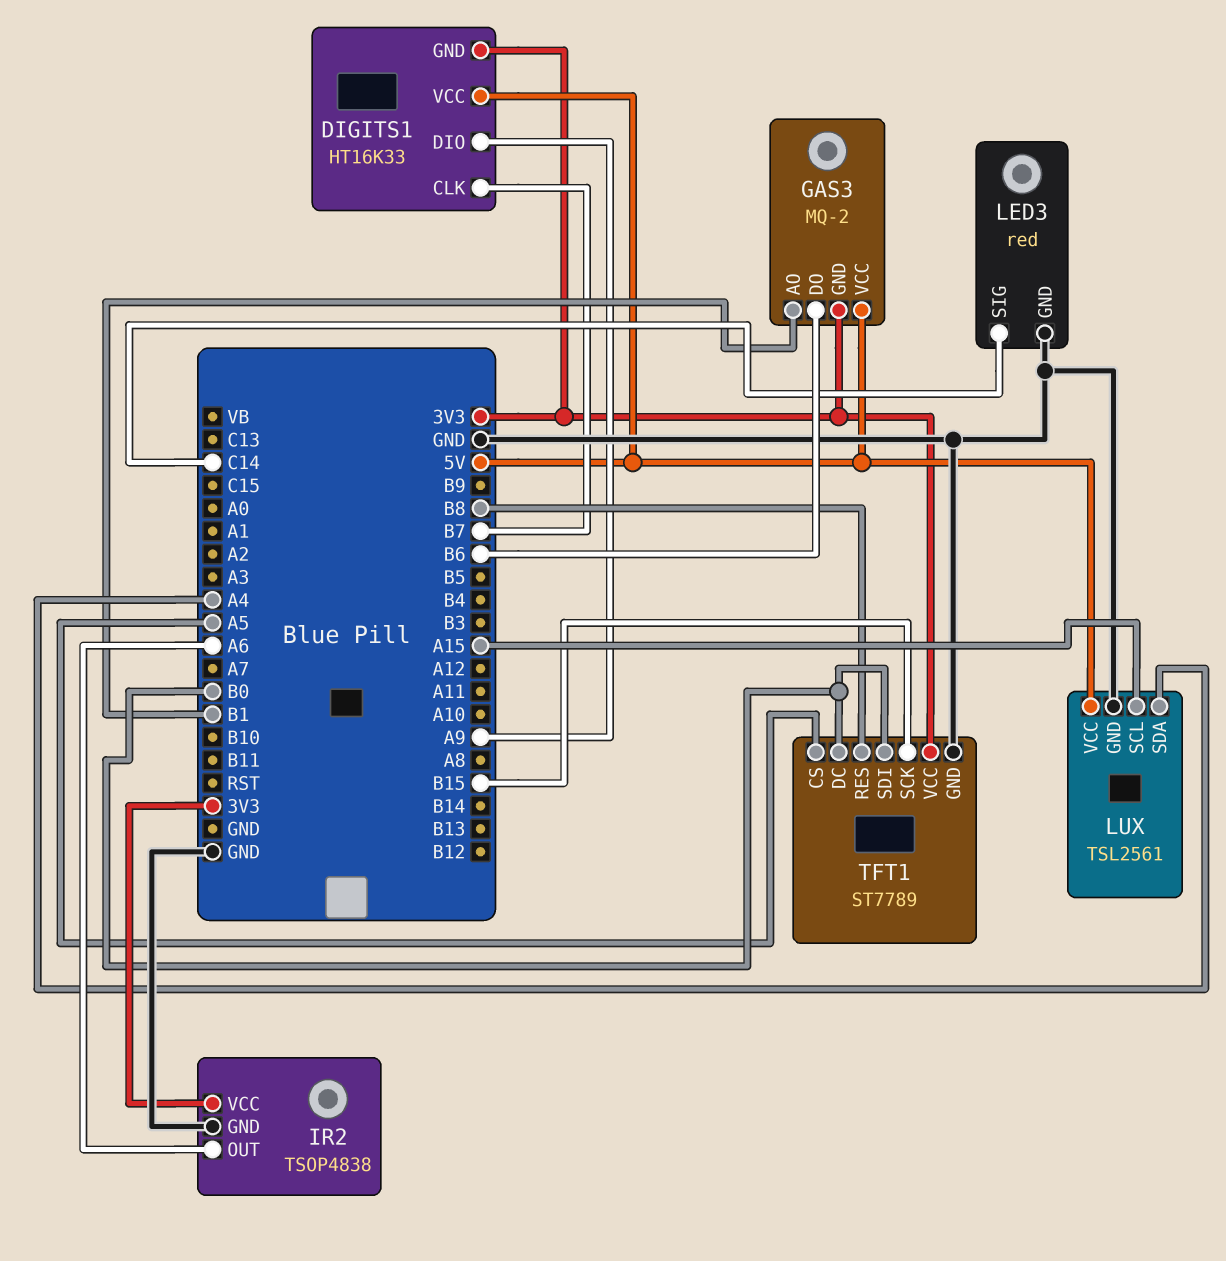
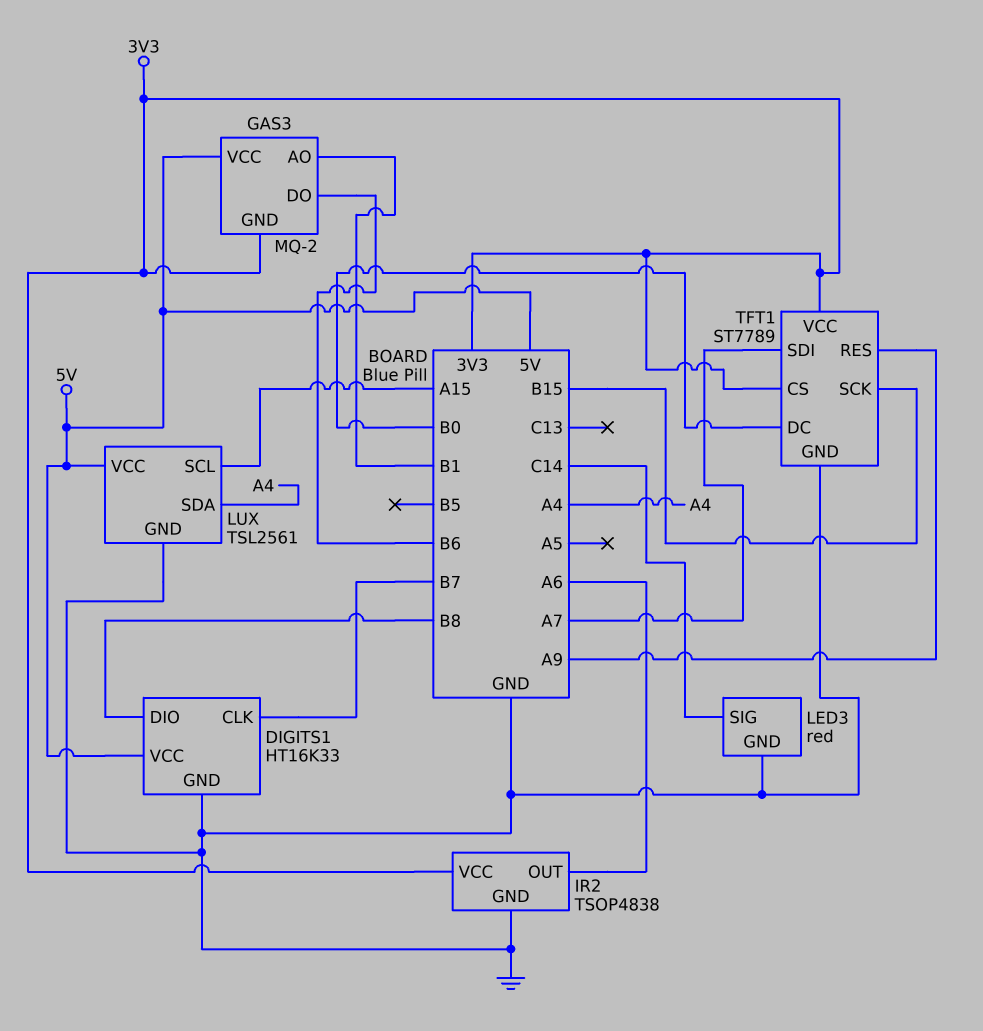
DIGITS1 pin DIO: A9 -> B8
DIGITS1 pin GND: 3V3 -> GND
TFT1 pin CS: A5 -> 3V3
TFT1 pin RES: B8 -> A9
TFT1 pin SDI: B0 -> A7

